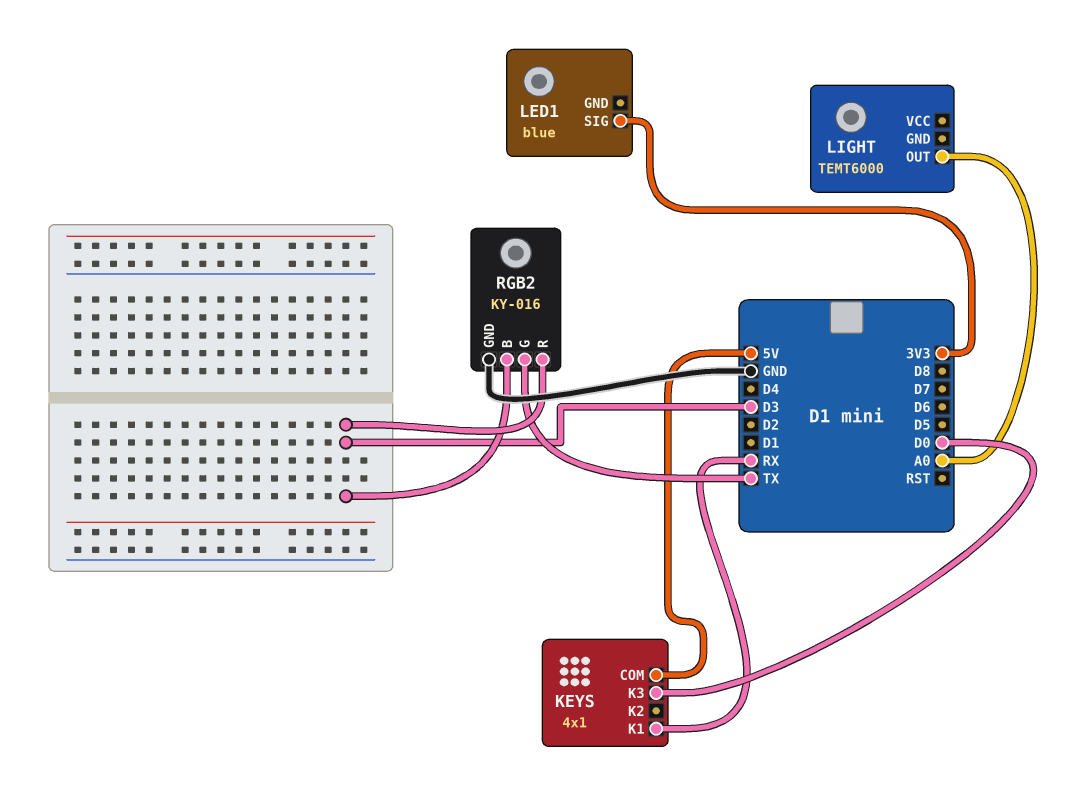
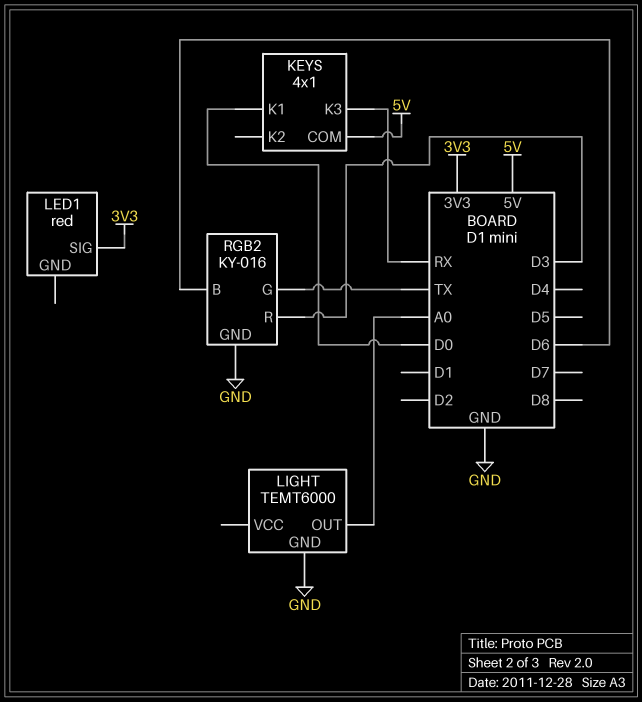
KEYS pin K1: RX -> D0
KEYS pin K3: D0 -> RX
LED1: blue -> red
LIGHT pin GND: none -> GND
RGB2 pin B: D3 -> D6

